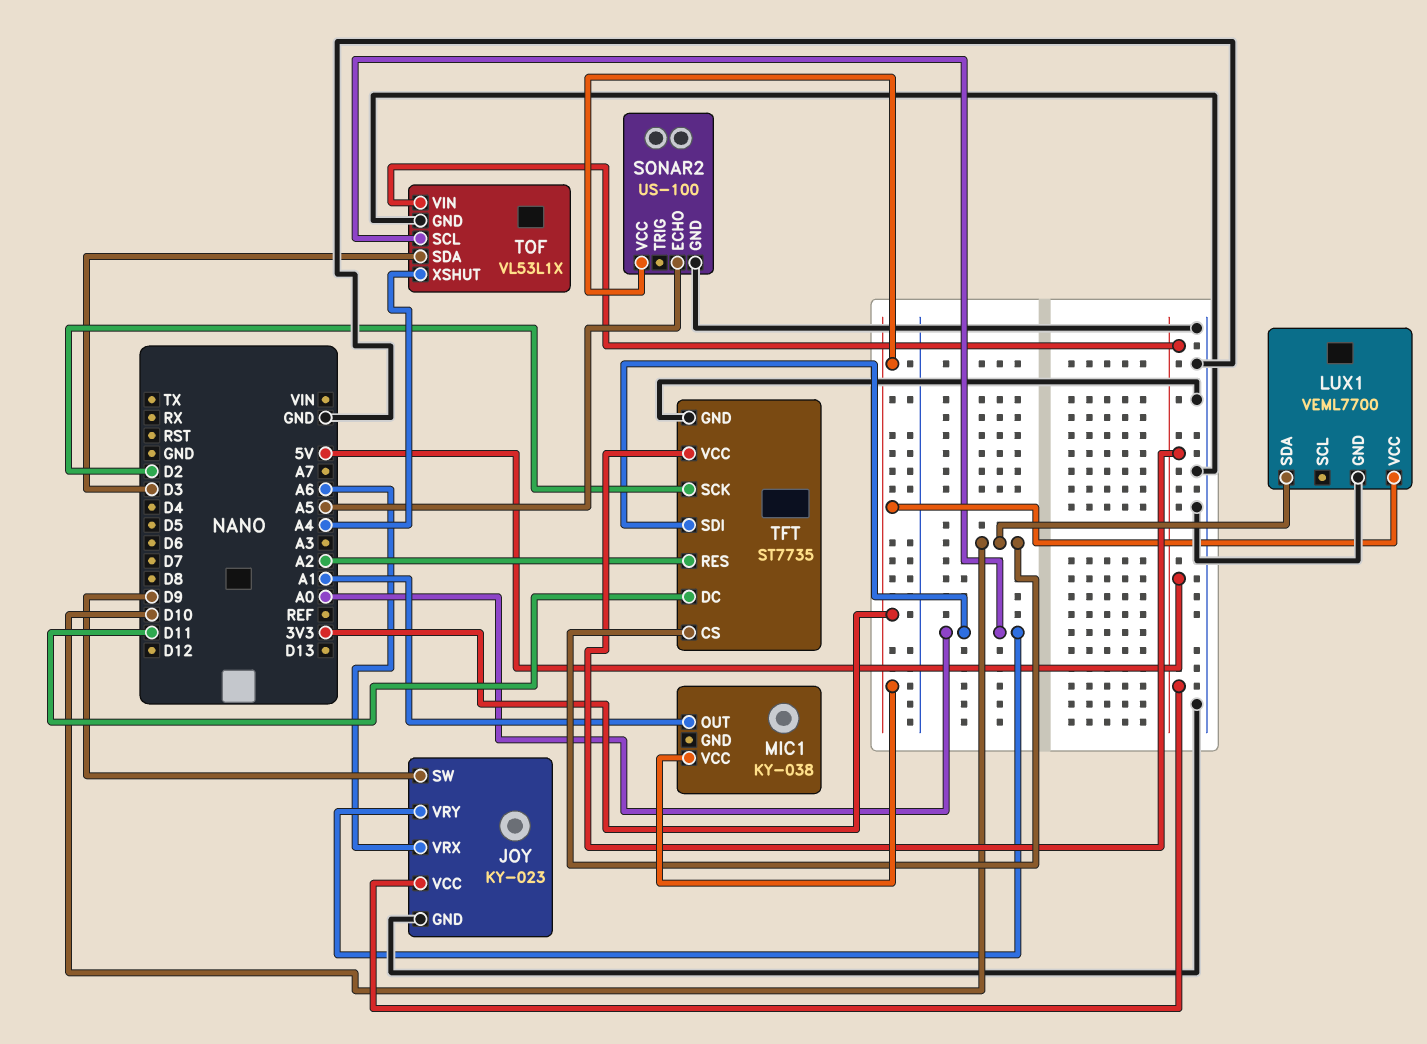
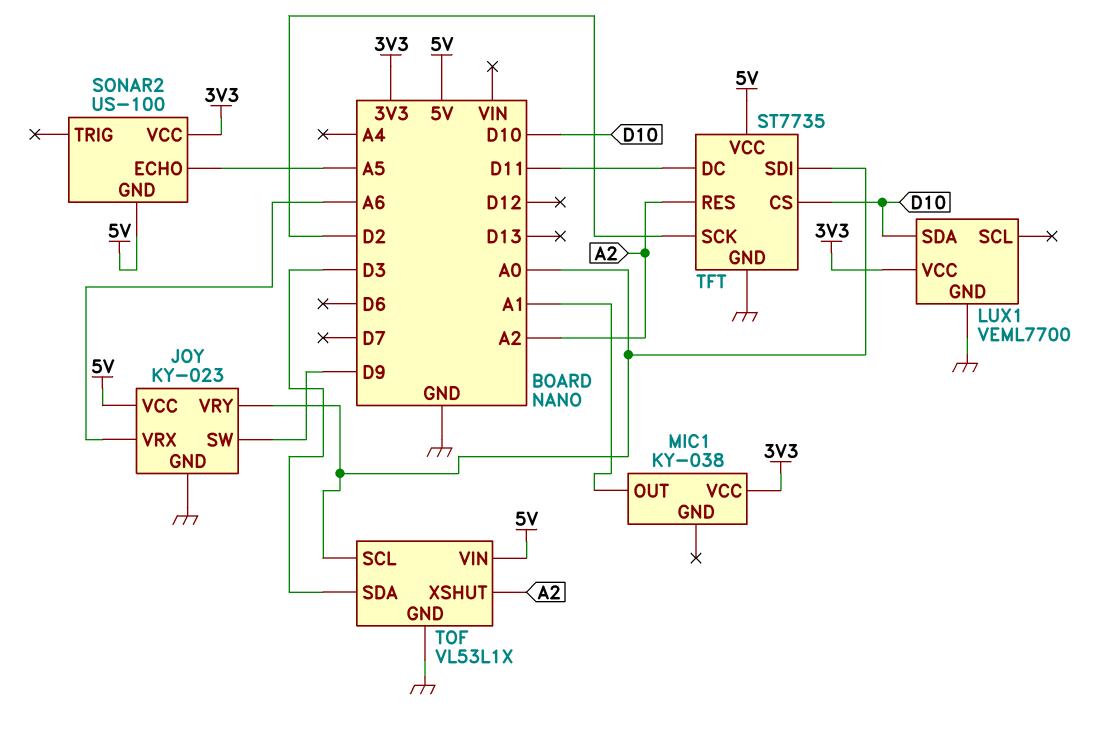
SONAR2 pin GND: GND -> 5V
TOF pin XSHUT: A4 -> A2

